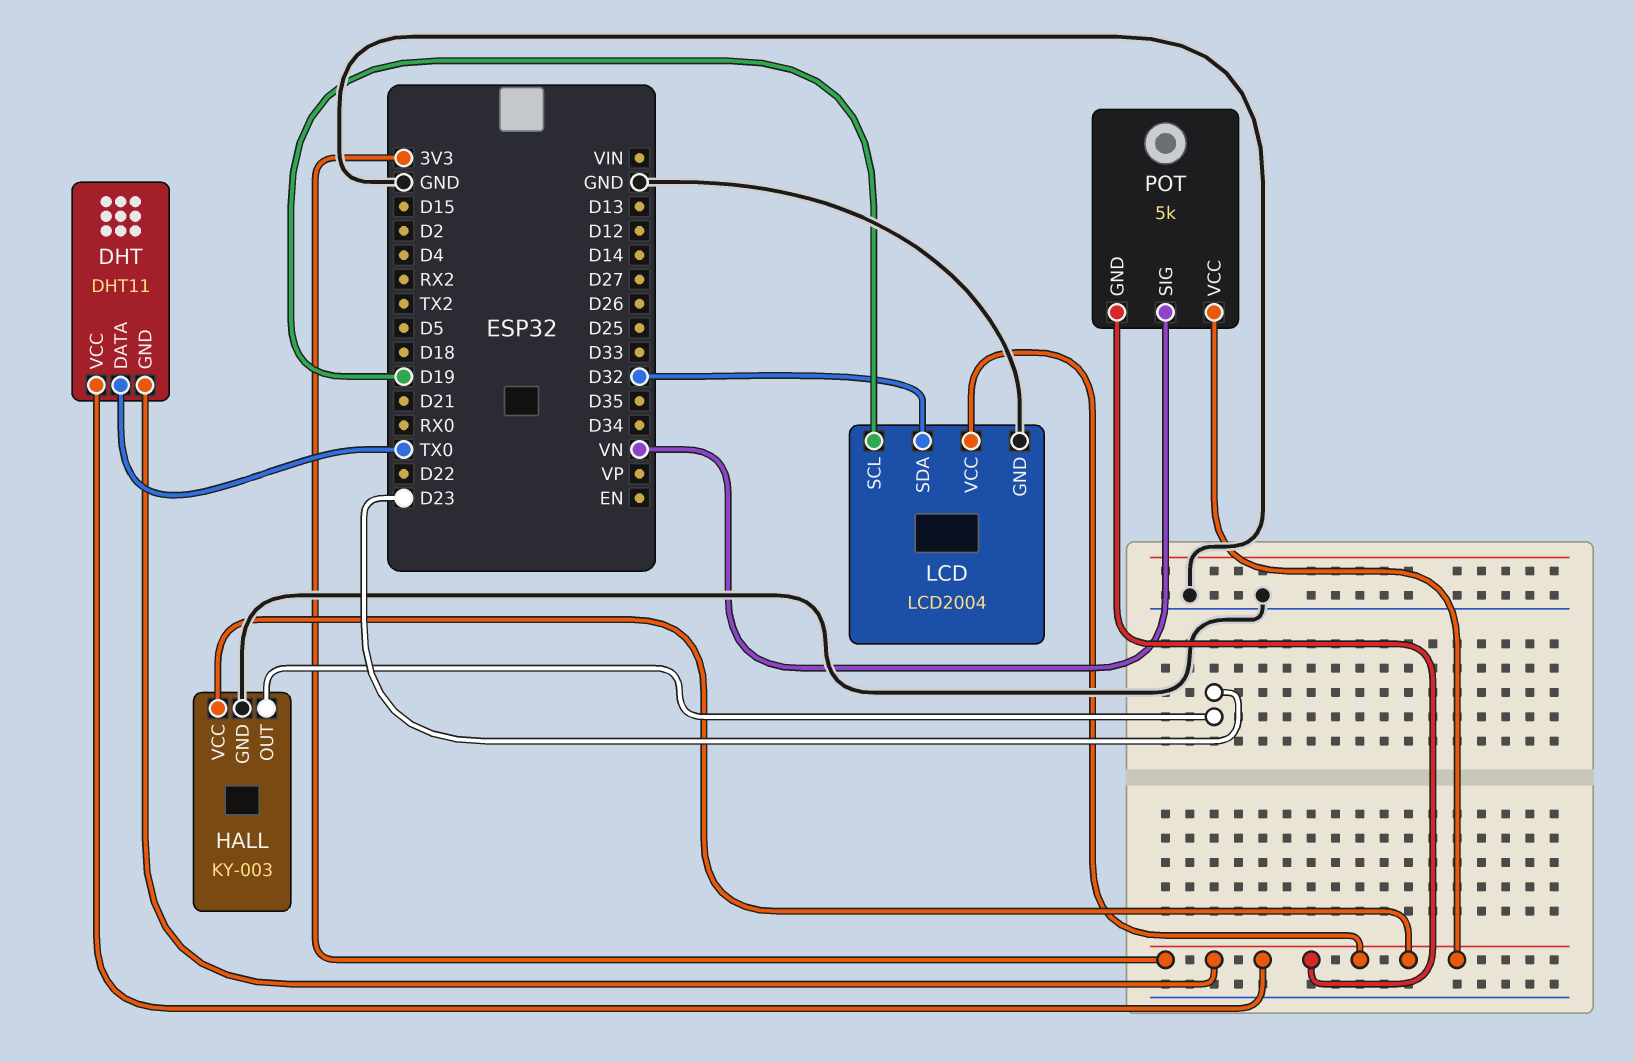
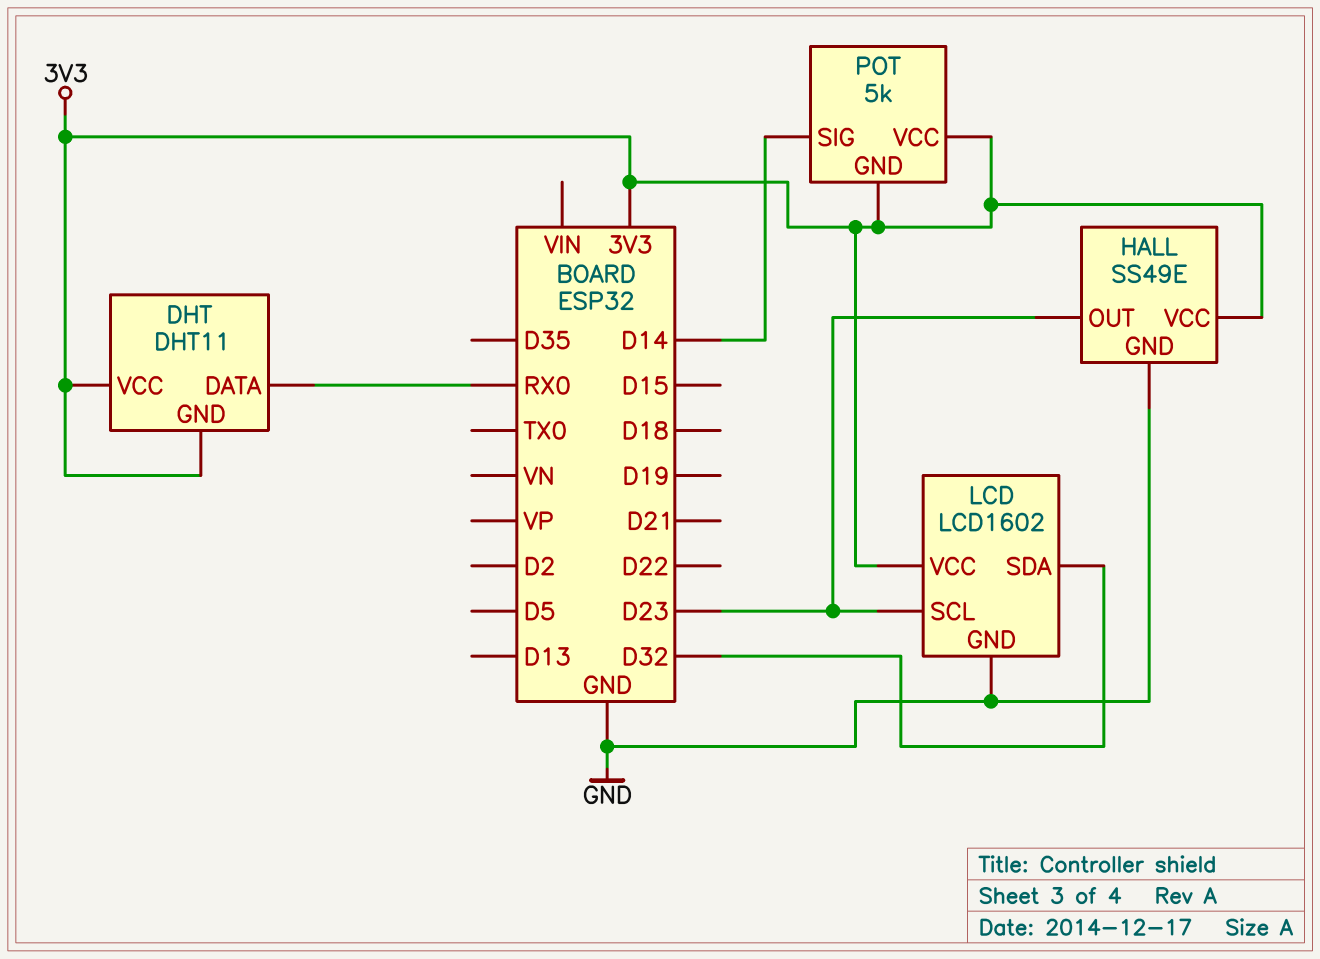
DHT pin DATA: TX0 -> RX0
HALL: KY-003 -> SS49E
LCD: LCD2004 -> LCD1602
LCD pin SCL: D19 -> D23
POT pin SIG: VN -> D14

